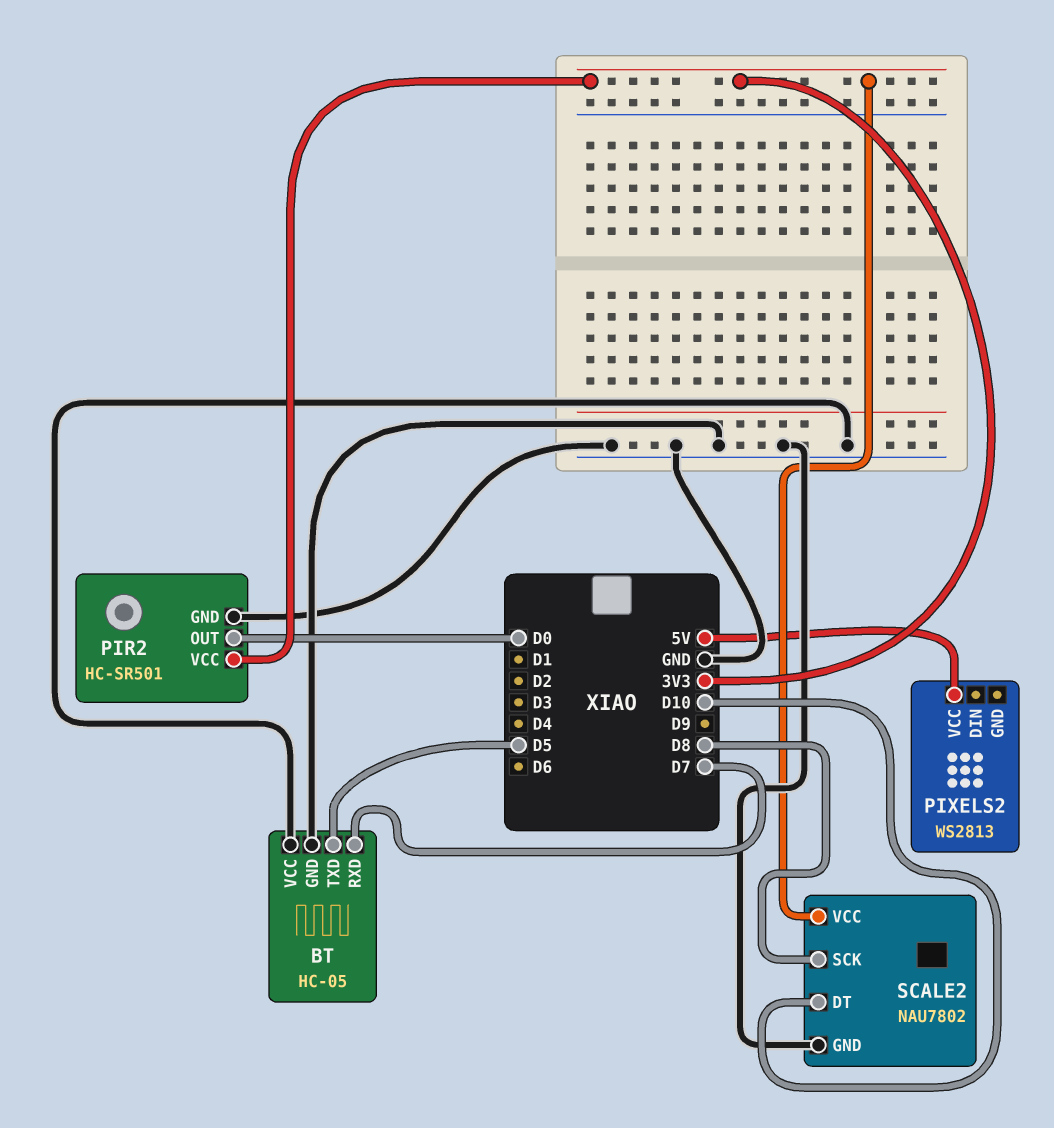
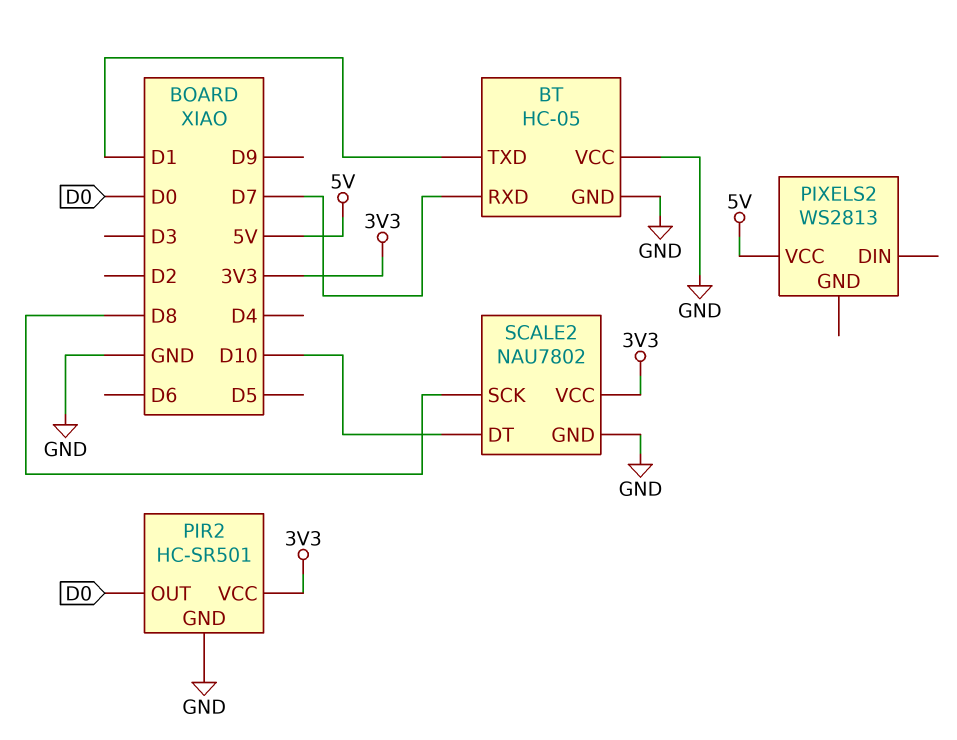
BT pin TXD: D5 -> D1

